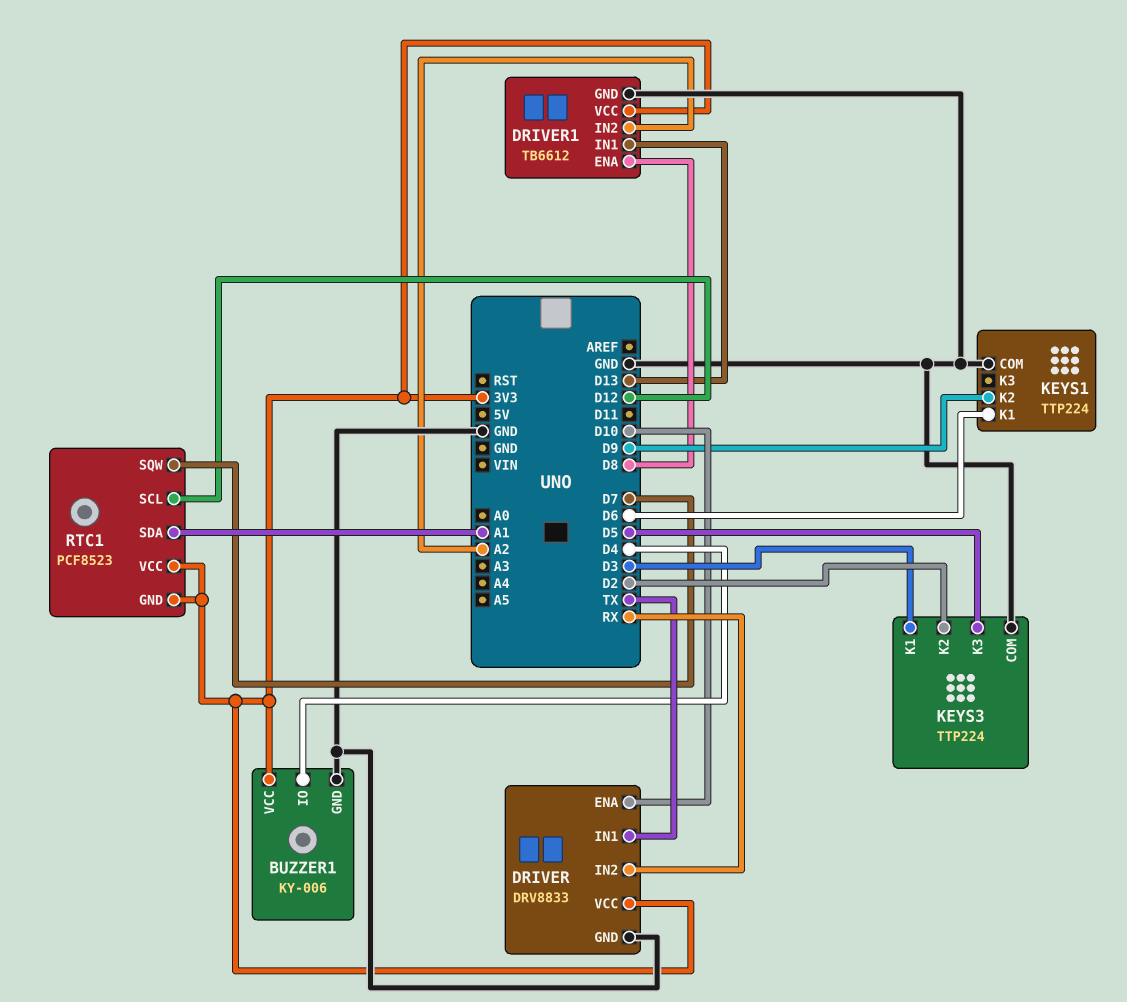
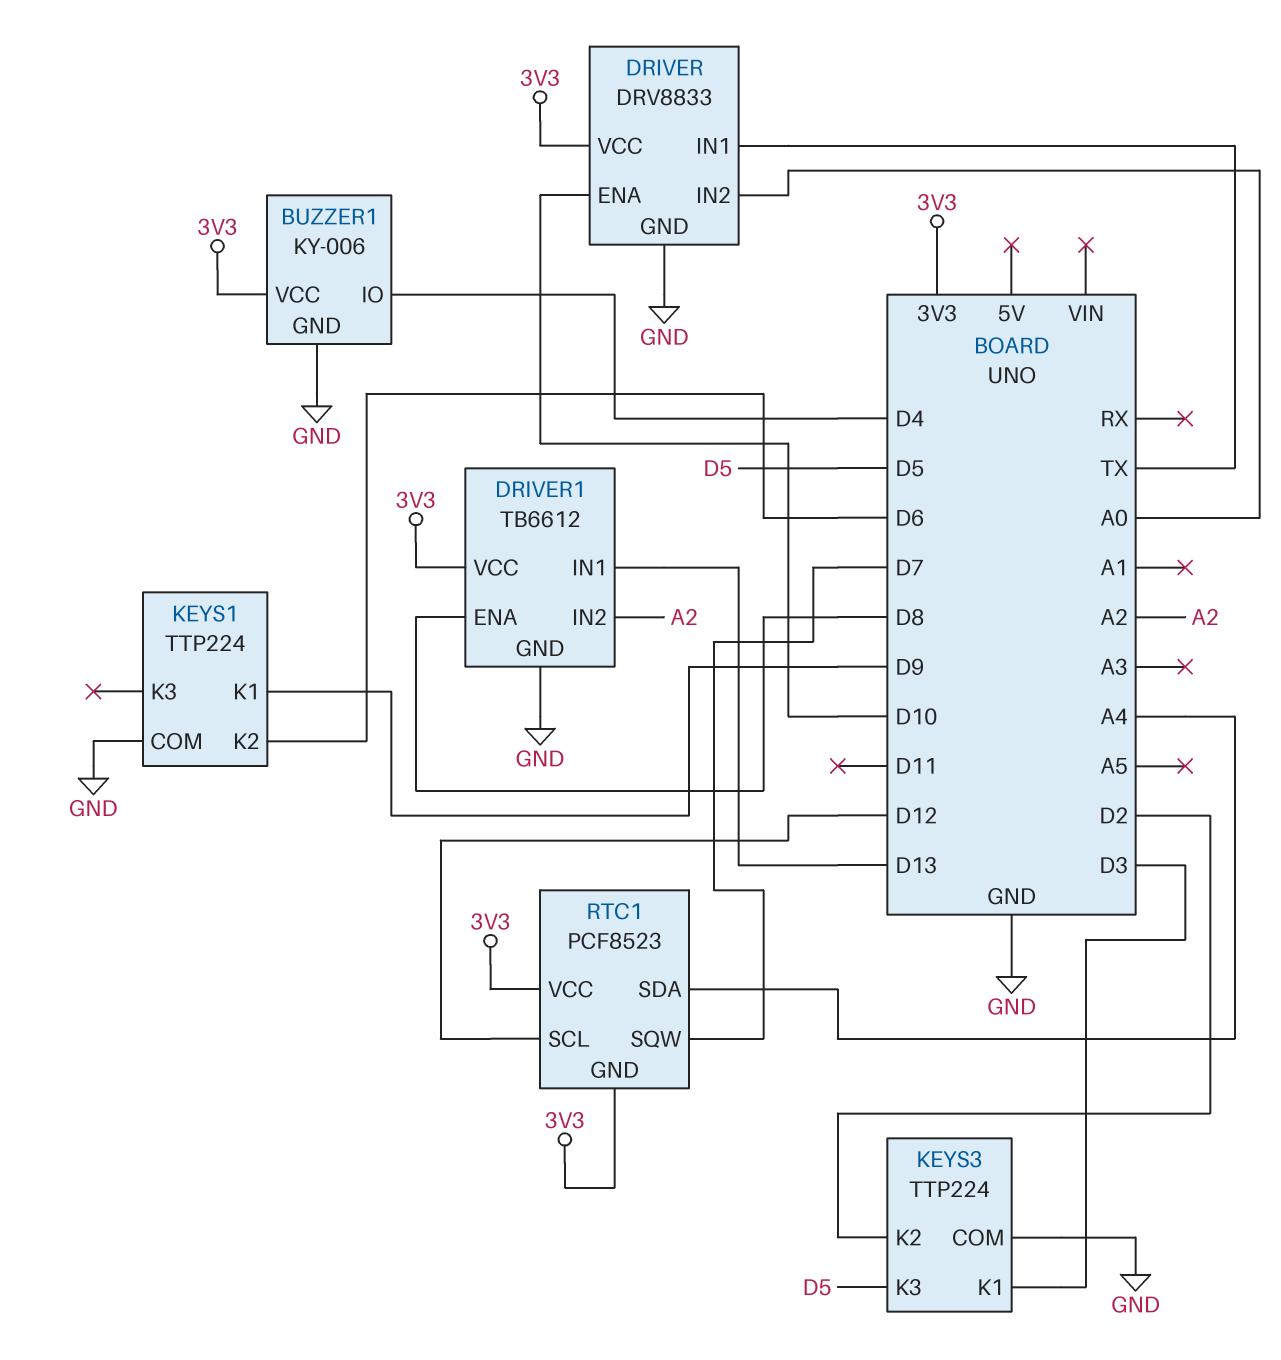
DRIVER pin IN2: RX -> A0
KEYS1 pin K1: D6 -> D9
KEYS1 pin K2: D9 -> D6
RTC1 pin SDA: A1 -> A4

